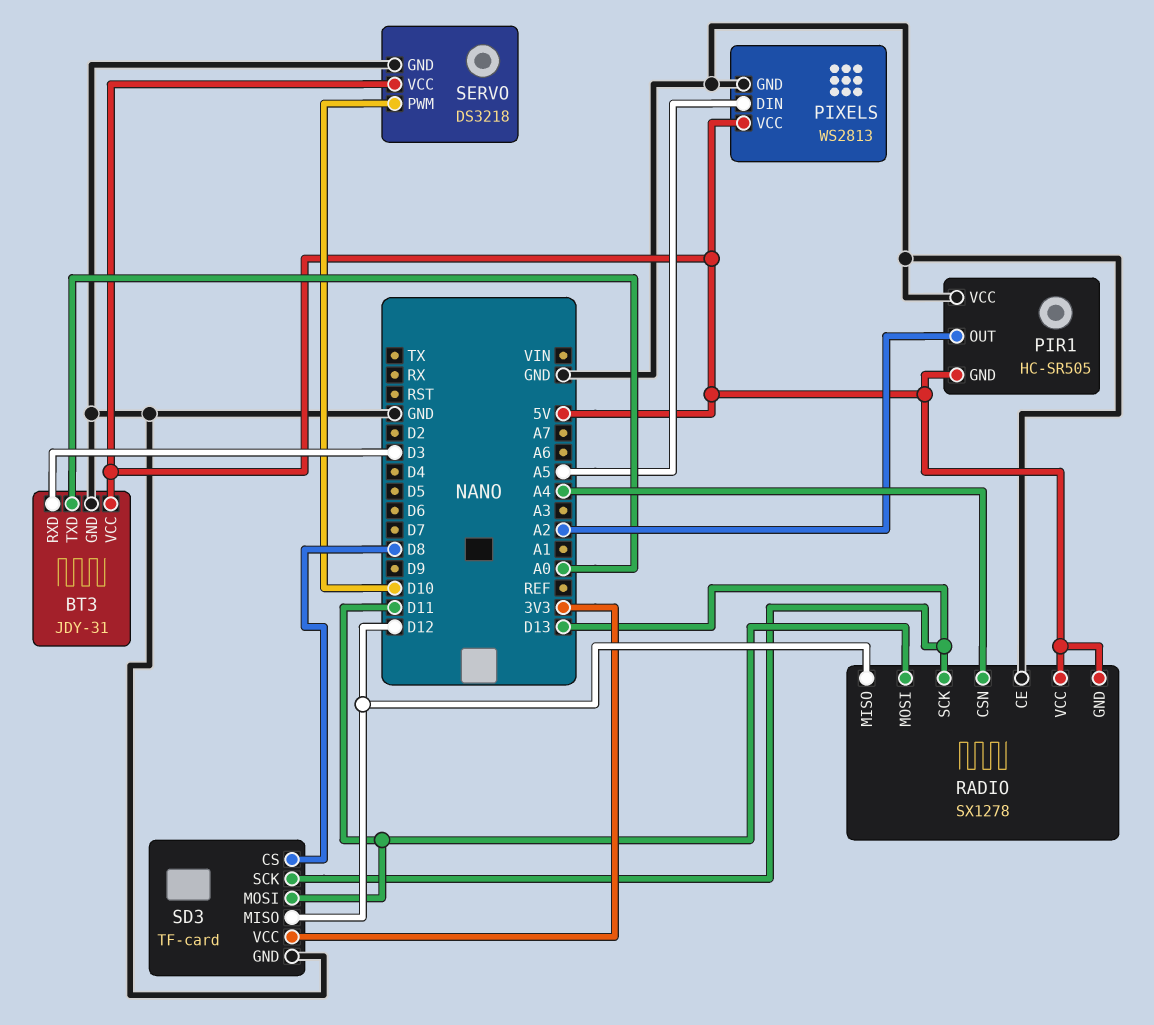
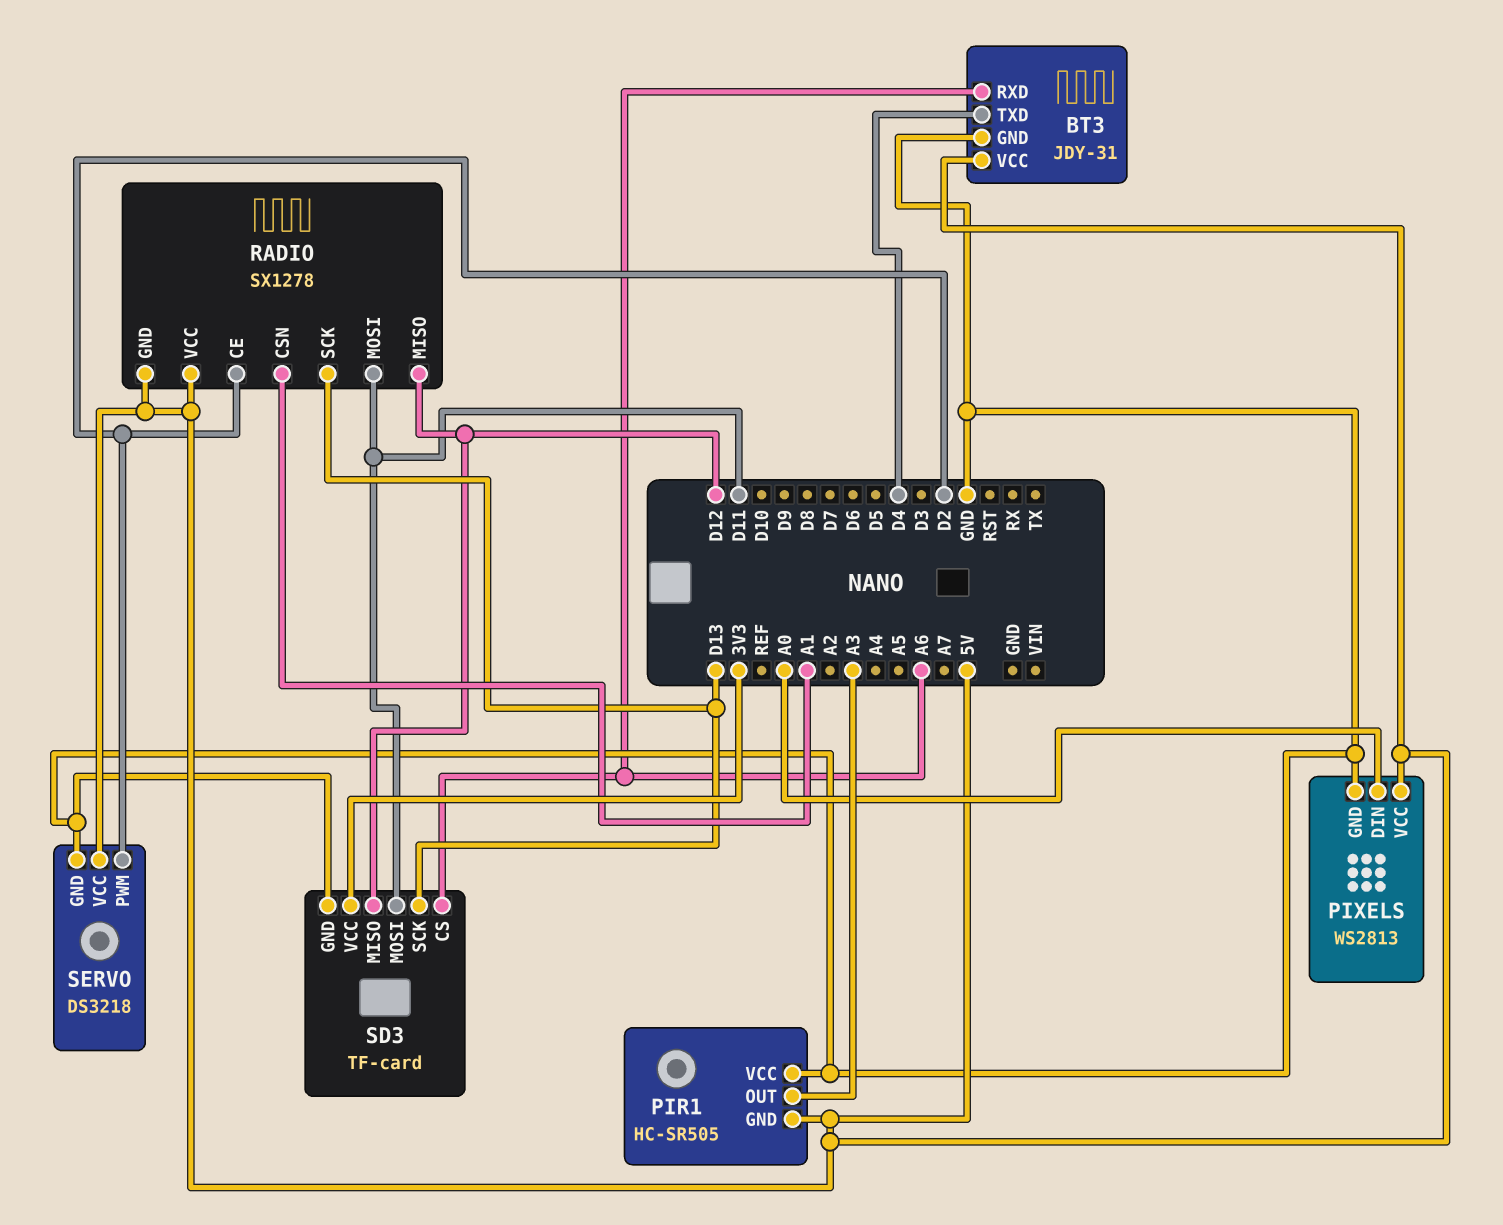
BT3 pin RXD: D3 -> A6
BT3 pin TXD: A0 -> D4
PIR1 pin OUT: A2 -> A3
PIXELS pin DIN: A5 -> A0
RADIO pin CE: GND -> D2
RADIO pin CSN: A4 -> A1
SD3 pin CS: D8 -> A6
SERVO pin PWM: D10 -> D2

